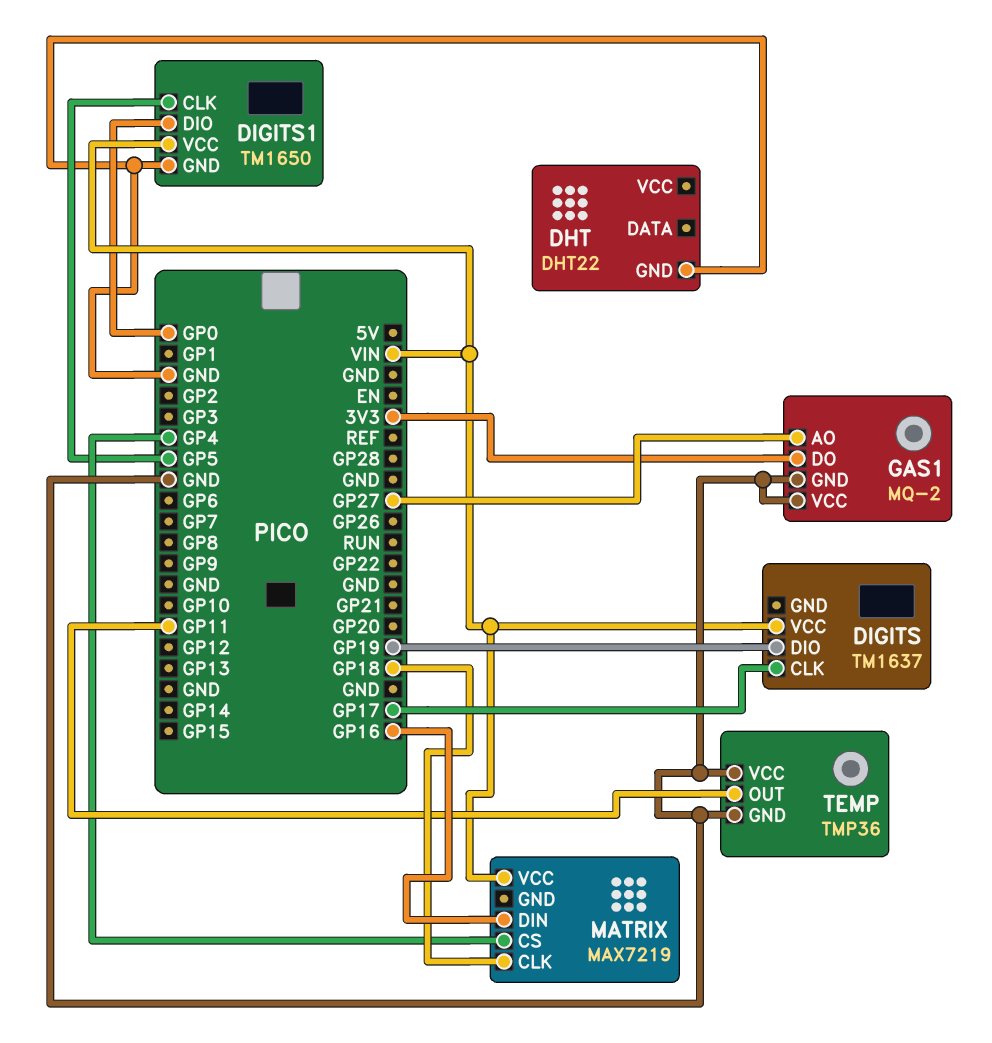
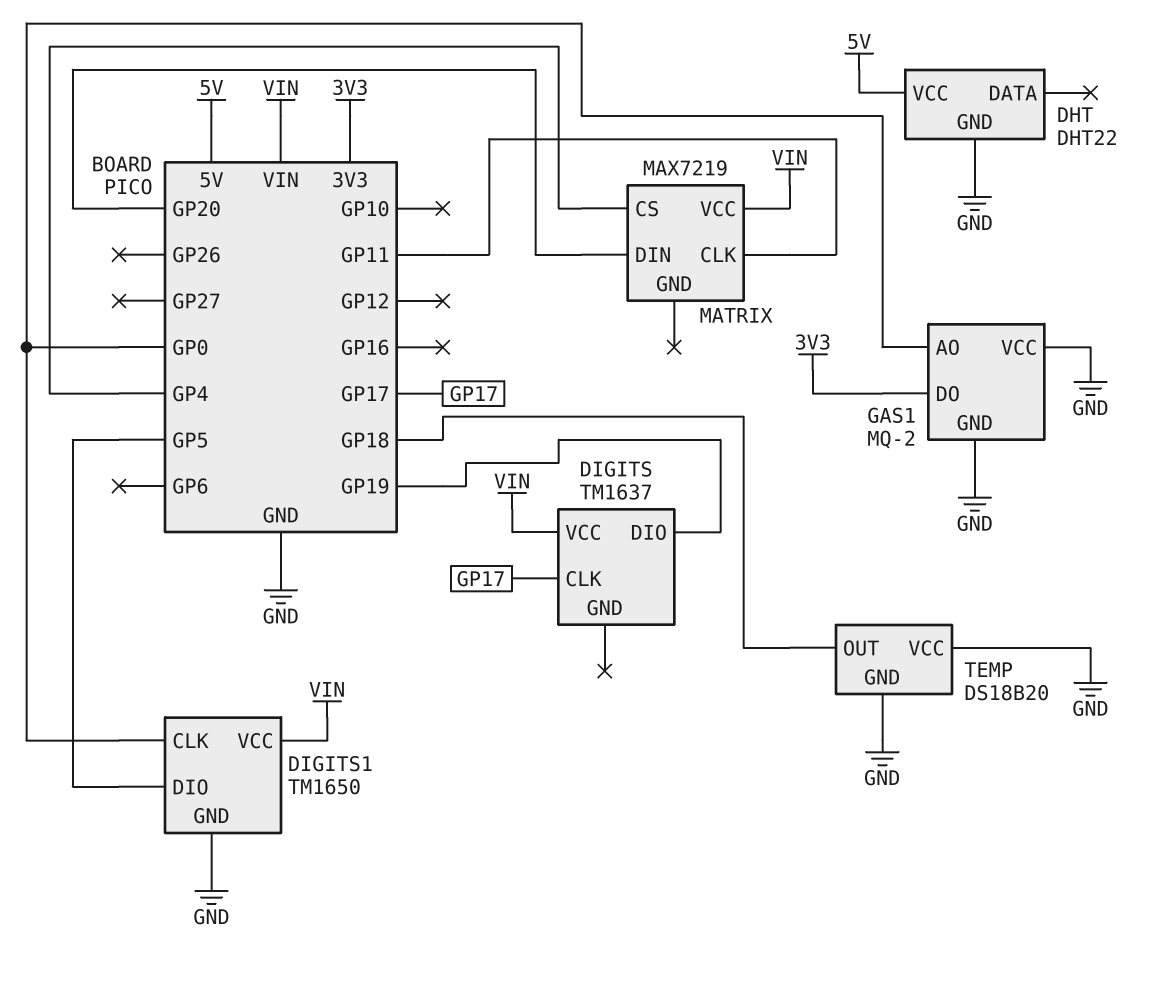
DHT pin VCC: none -> 5V
DIGITS1 pin CLK: GP5 -> GP0
DIGITS1 pin DIO: GP0 -> GP5
GAS1 pin AO: GP27 -> GP0
MATRIX pin CLK: GP18 -> GP11
MATRIX pin DIN: GP16 -> GP20
TEMP: TMP36 -> DS18B20
TEMP pin OUT: GP11 -> GP18

